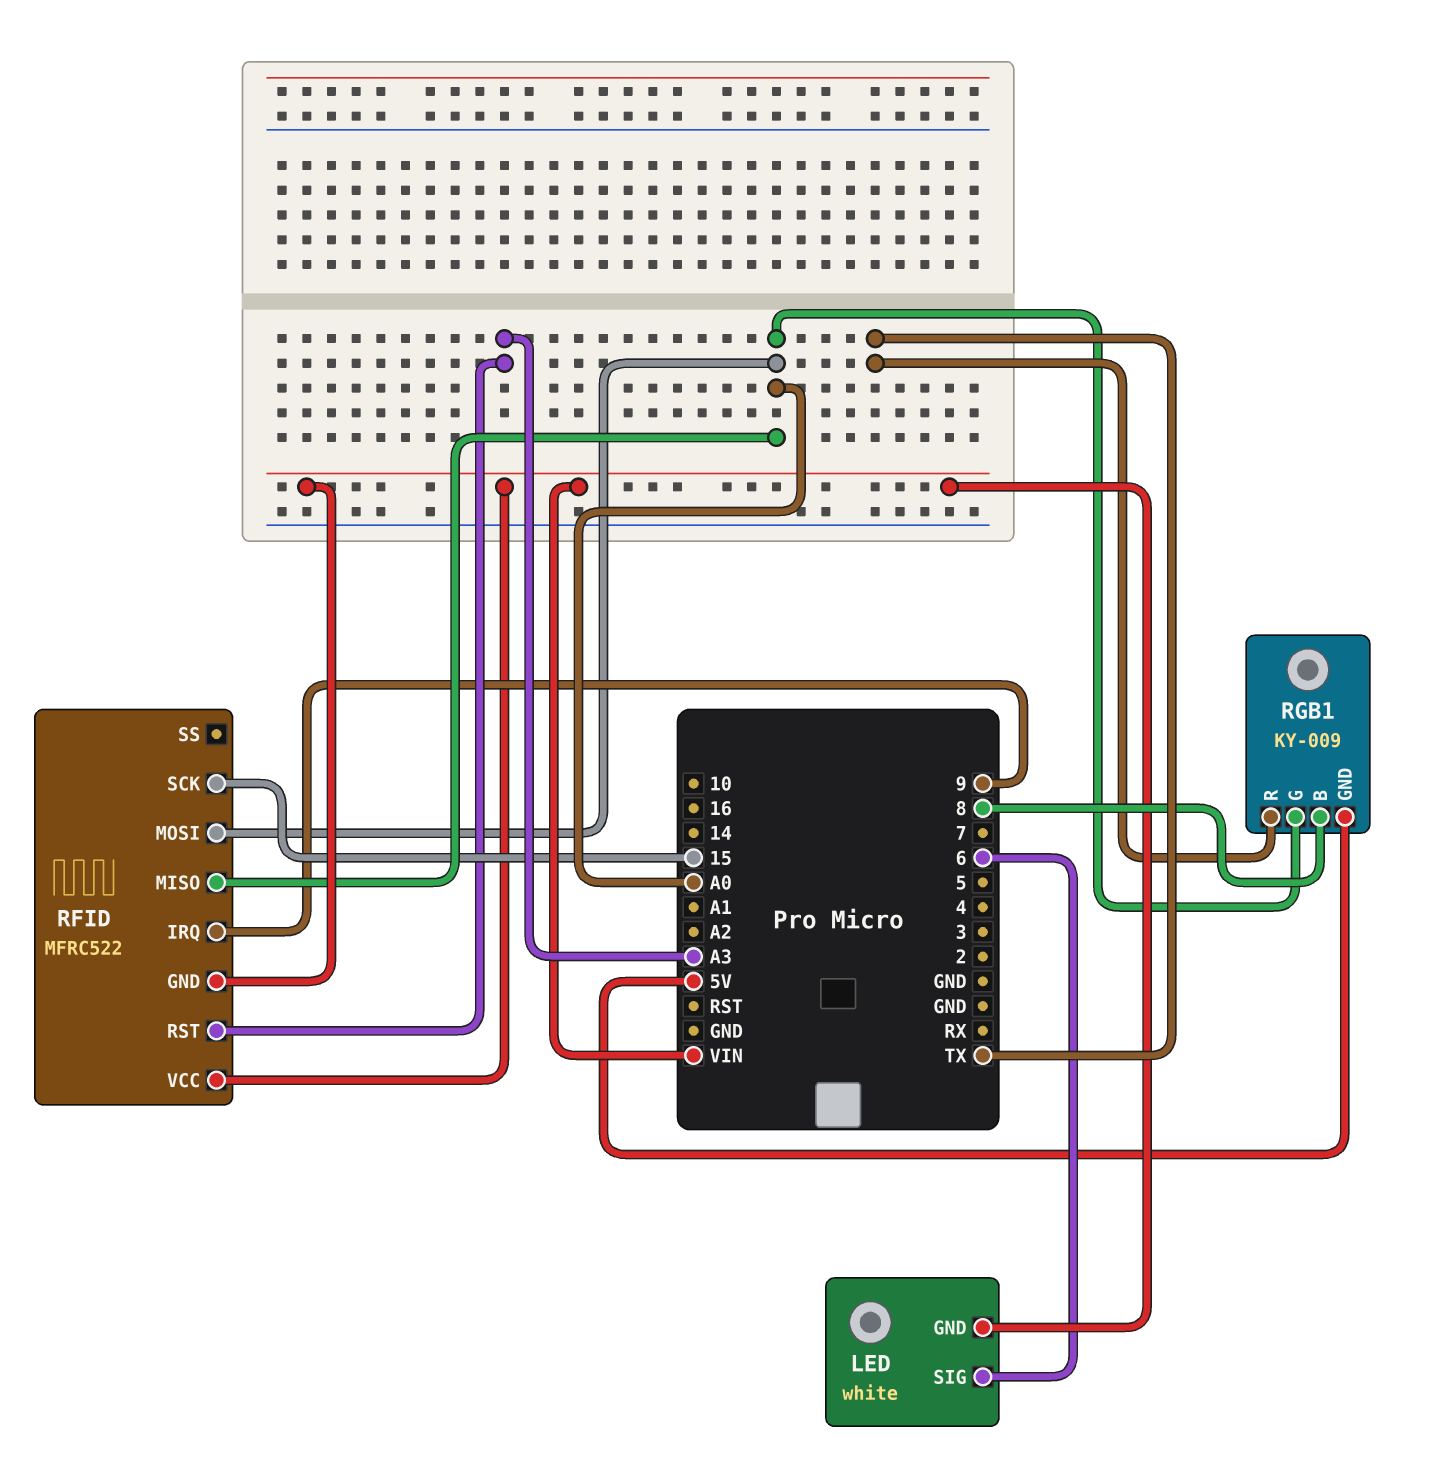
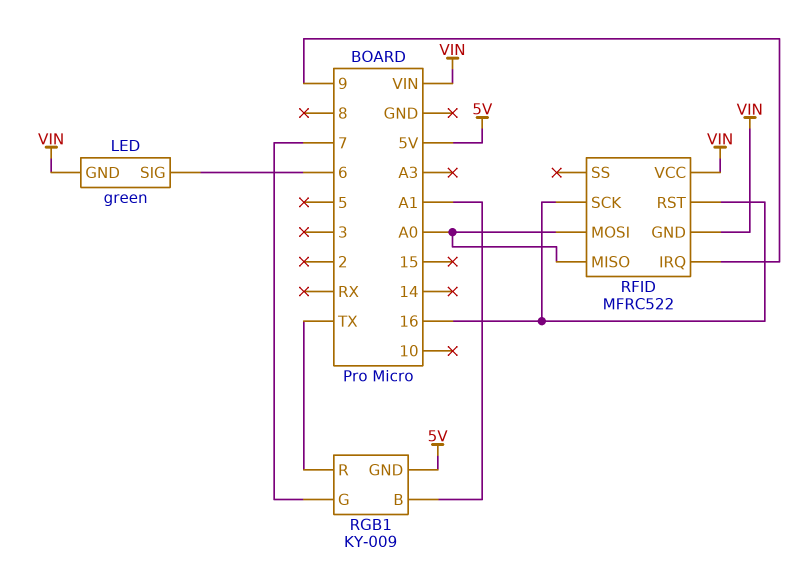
LED: white -> green
RFID pin RST: A3 -> 16
RFID pin SCK: 15 -> 16
RGB1 pin B: 8 -> A1
RGB1 pin G: A0 -> 7

